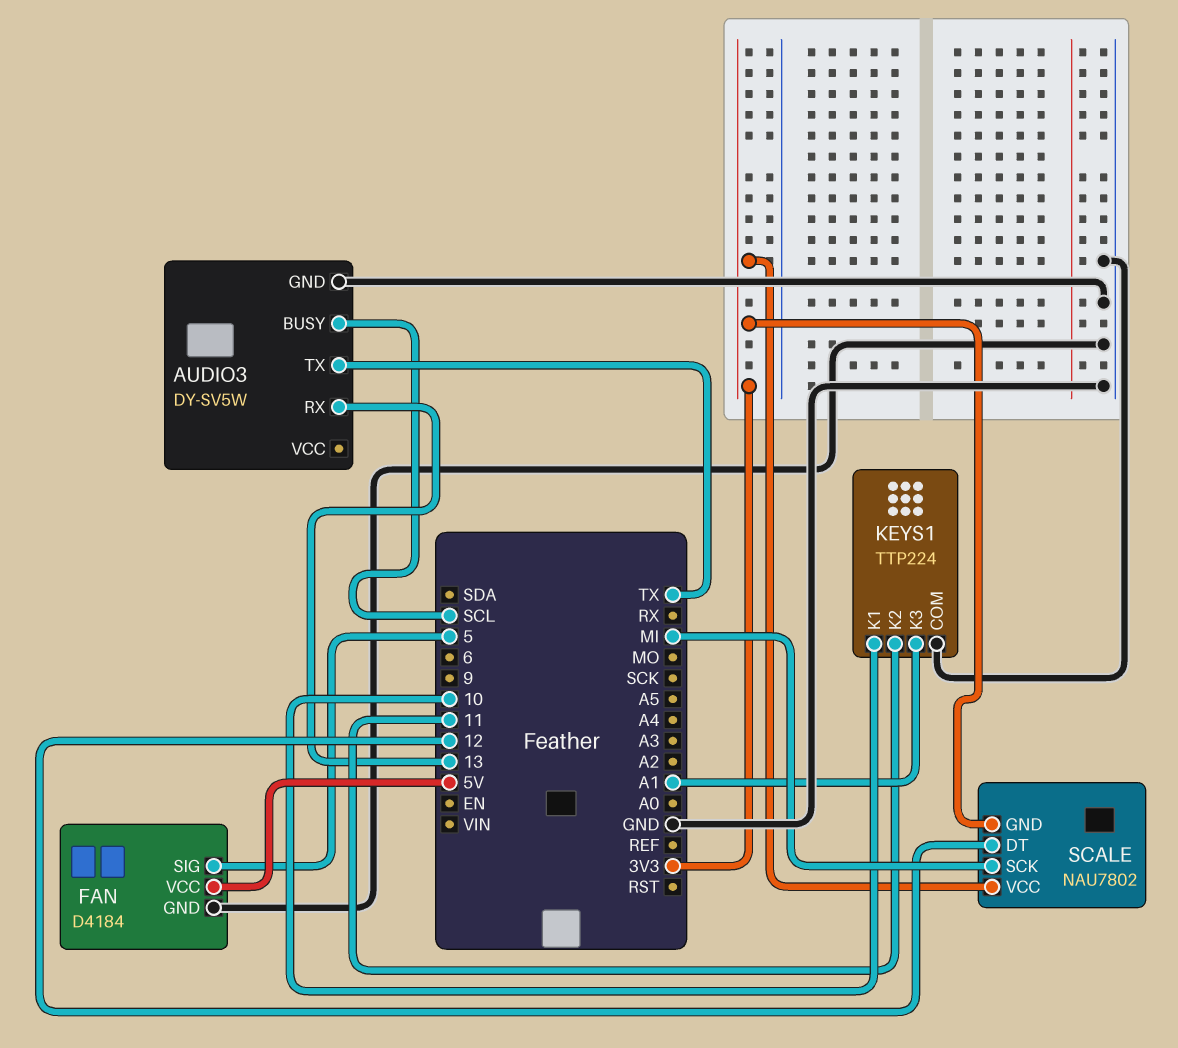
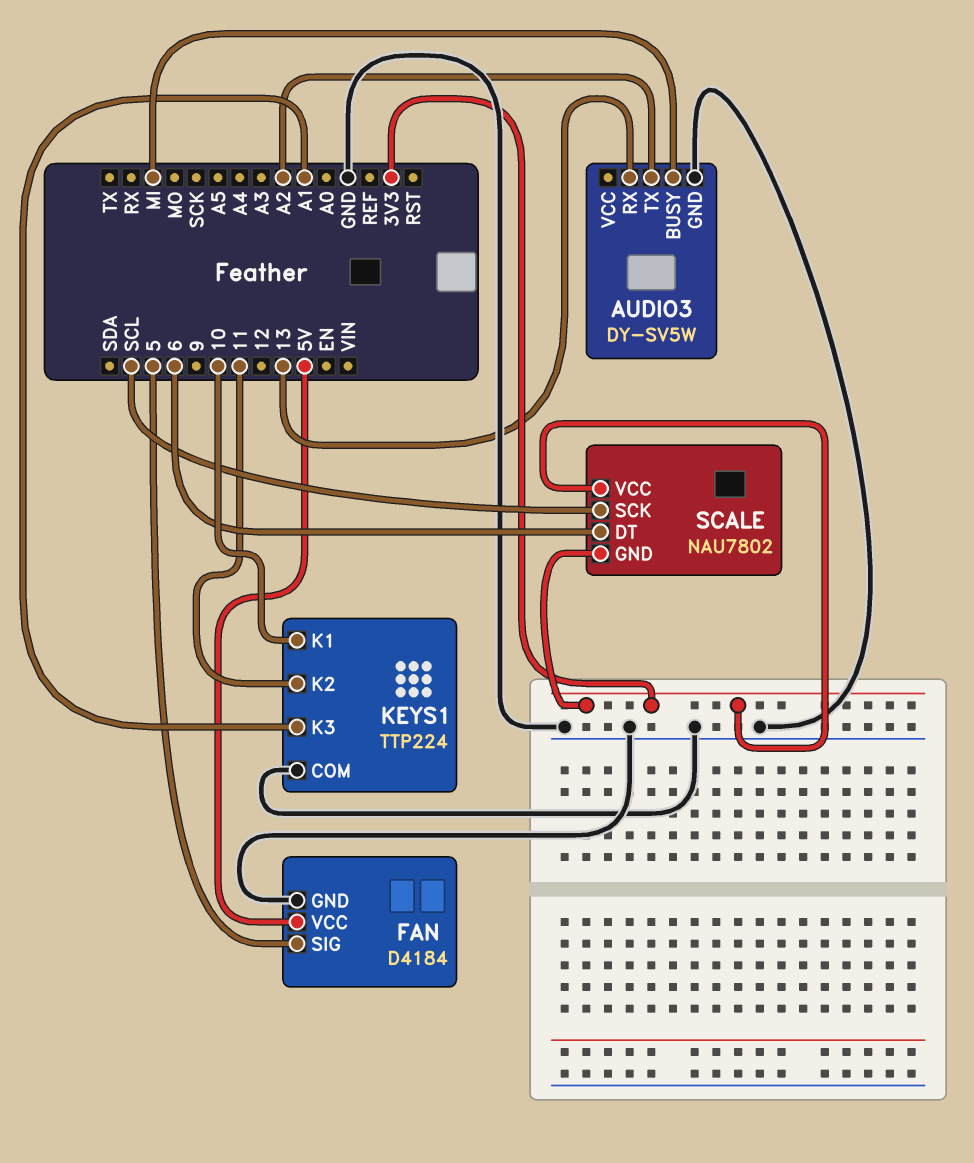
AUDIO3 pin BUSY: SCL -> MI
AUDIO3 pin TX: TX -> A2
SCALE pin DT: 12 -> 6
SCALE pin SCK: MI -> SCL

